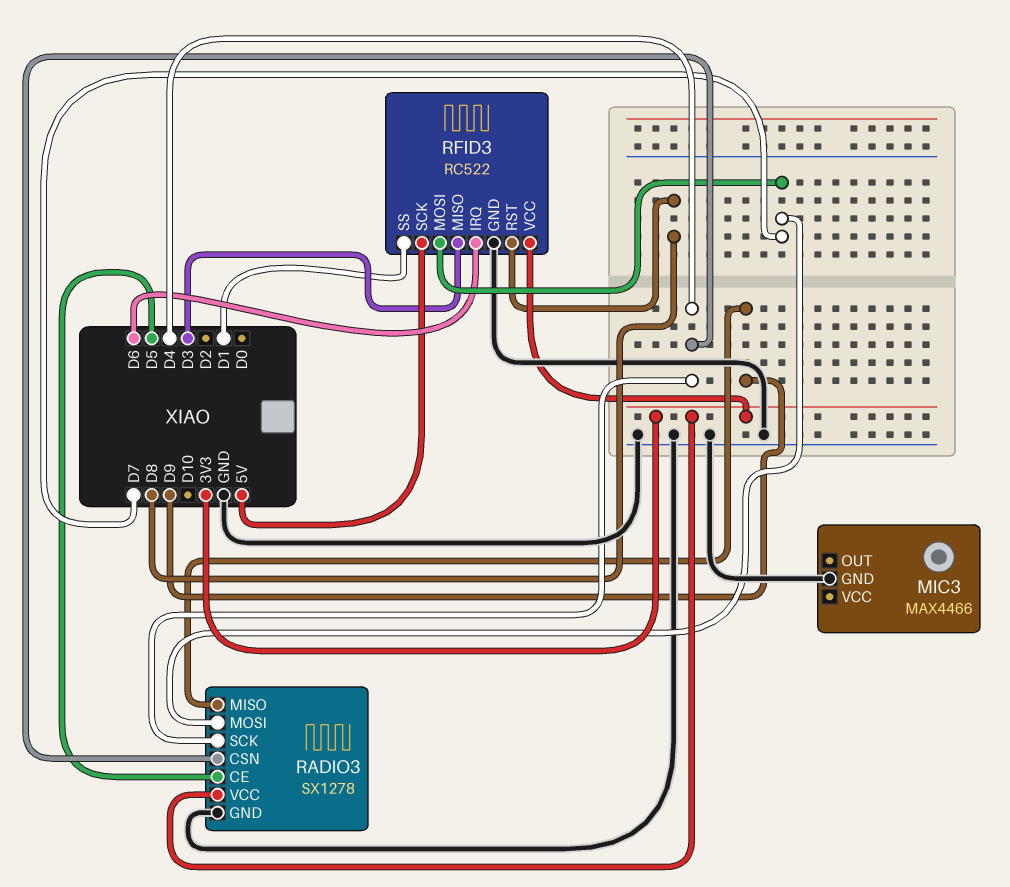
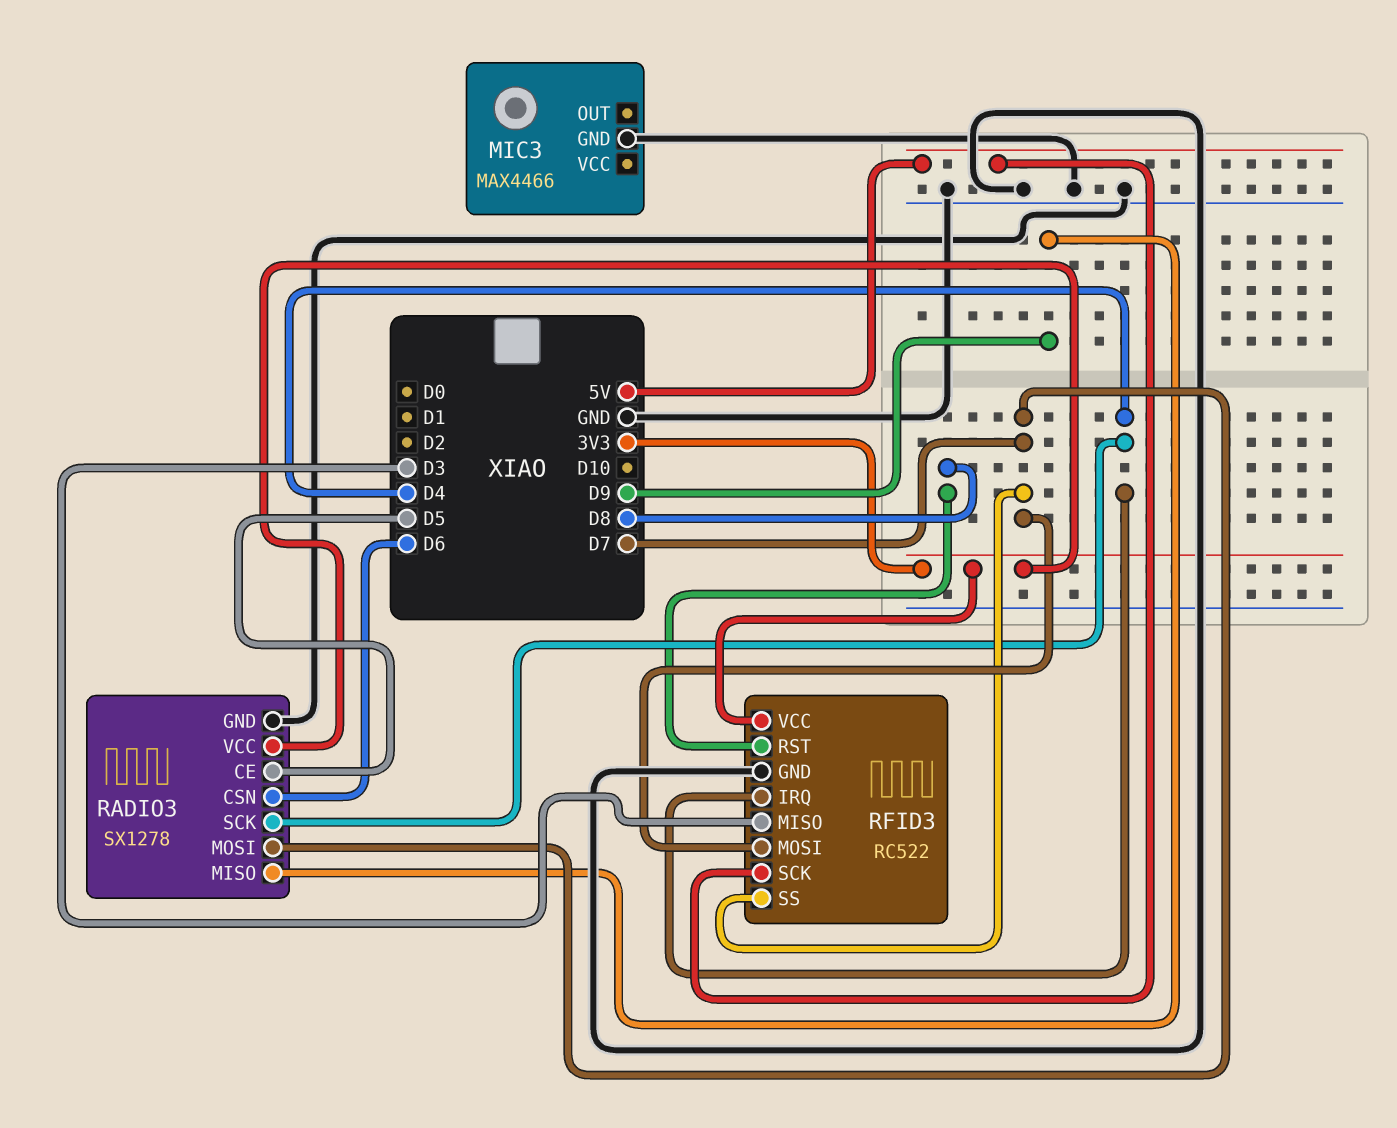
RADIO3 pin CSN: D4 -> D6
RFID3 pin IRQ: D6 -> D4
RFID3 pin SS: D1 -> D7

